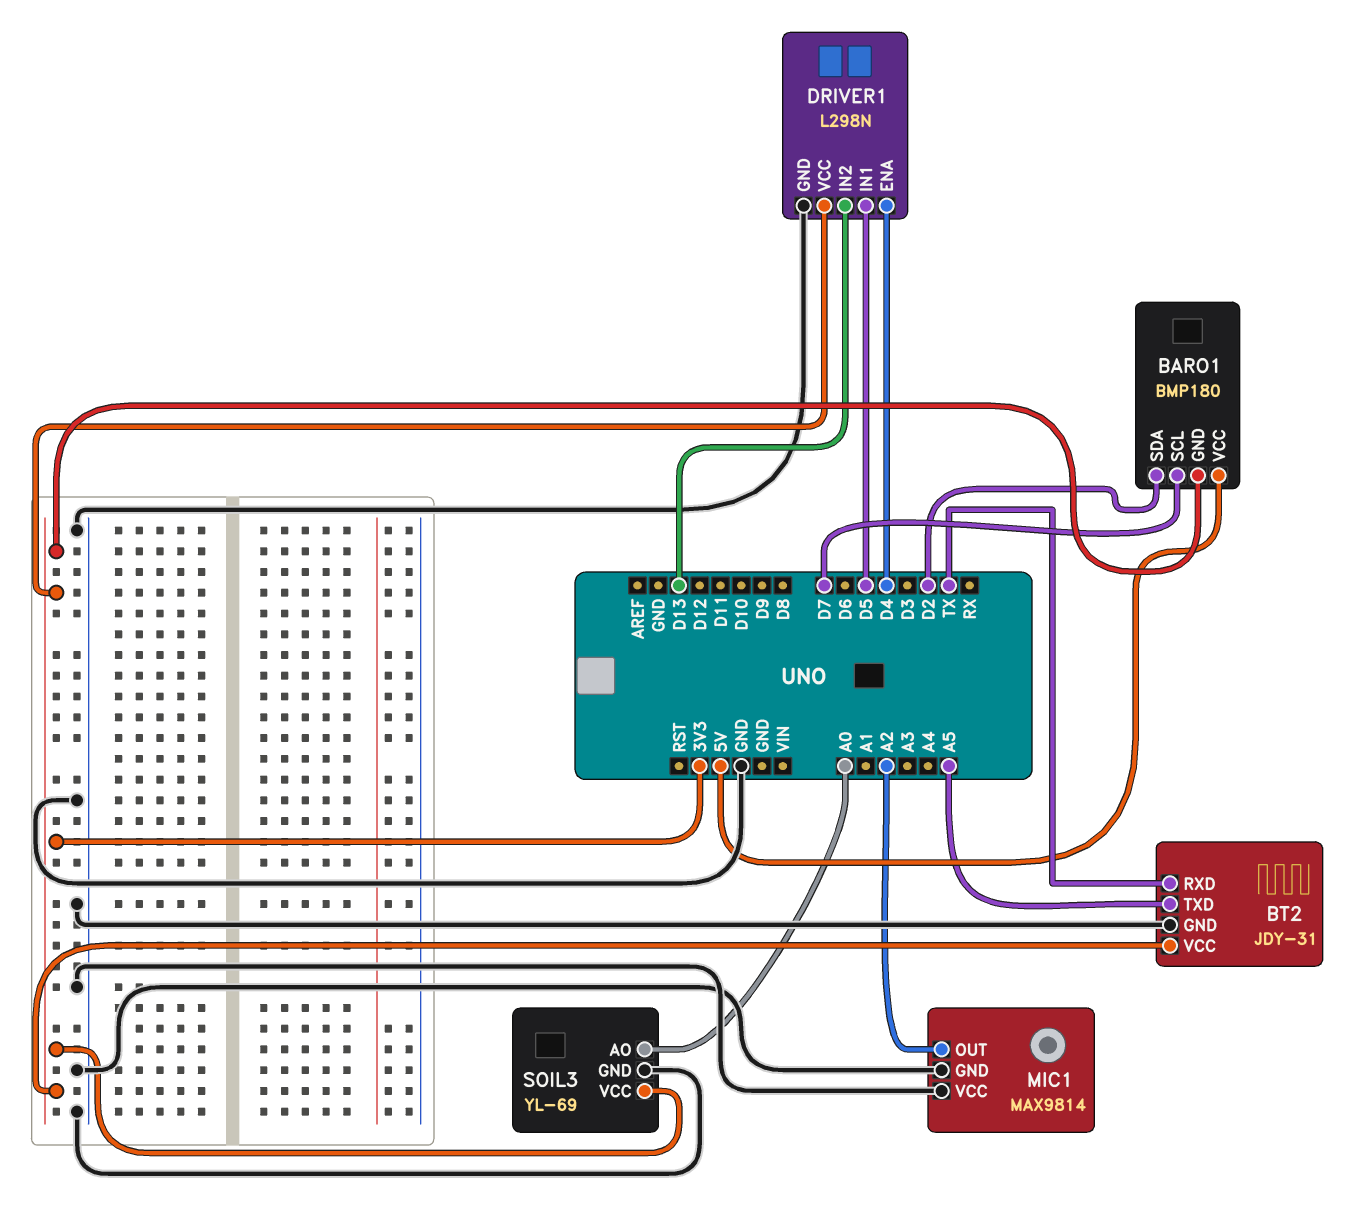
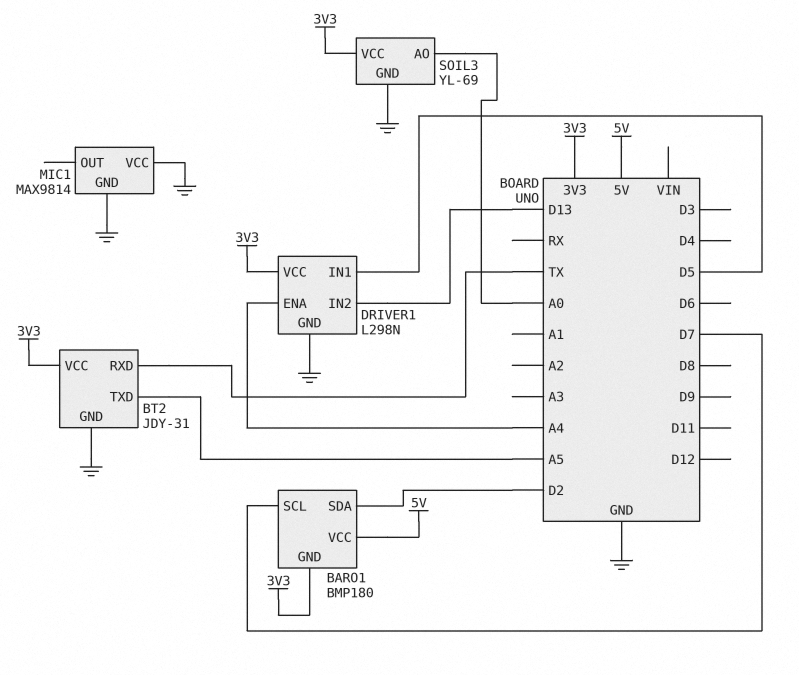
DRIVER1 pin ENA: D4 -> A4
MIC1 pin OUT: A2 -> none

